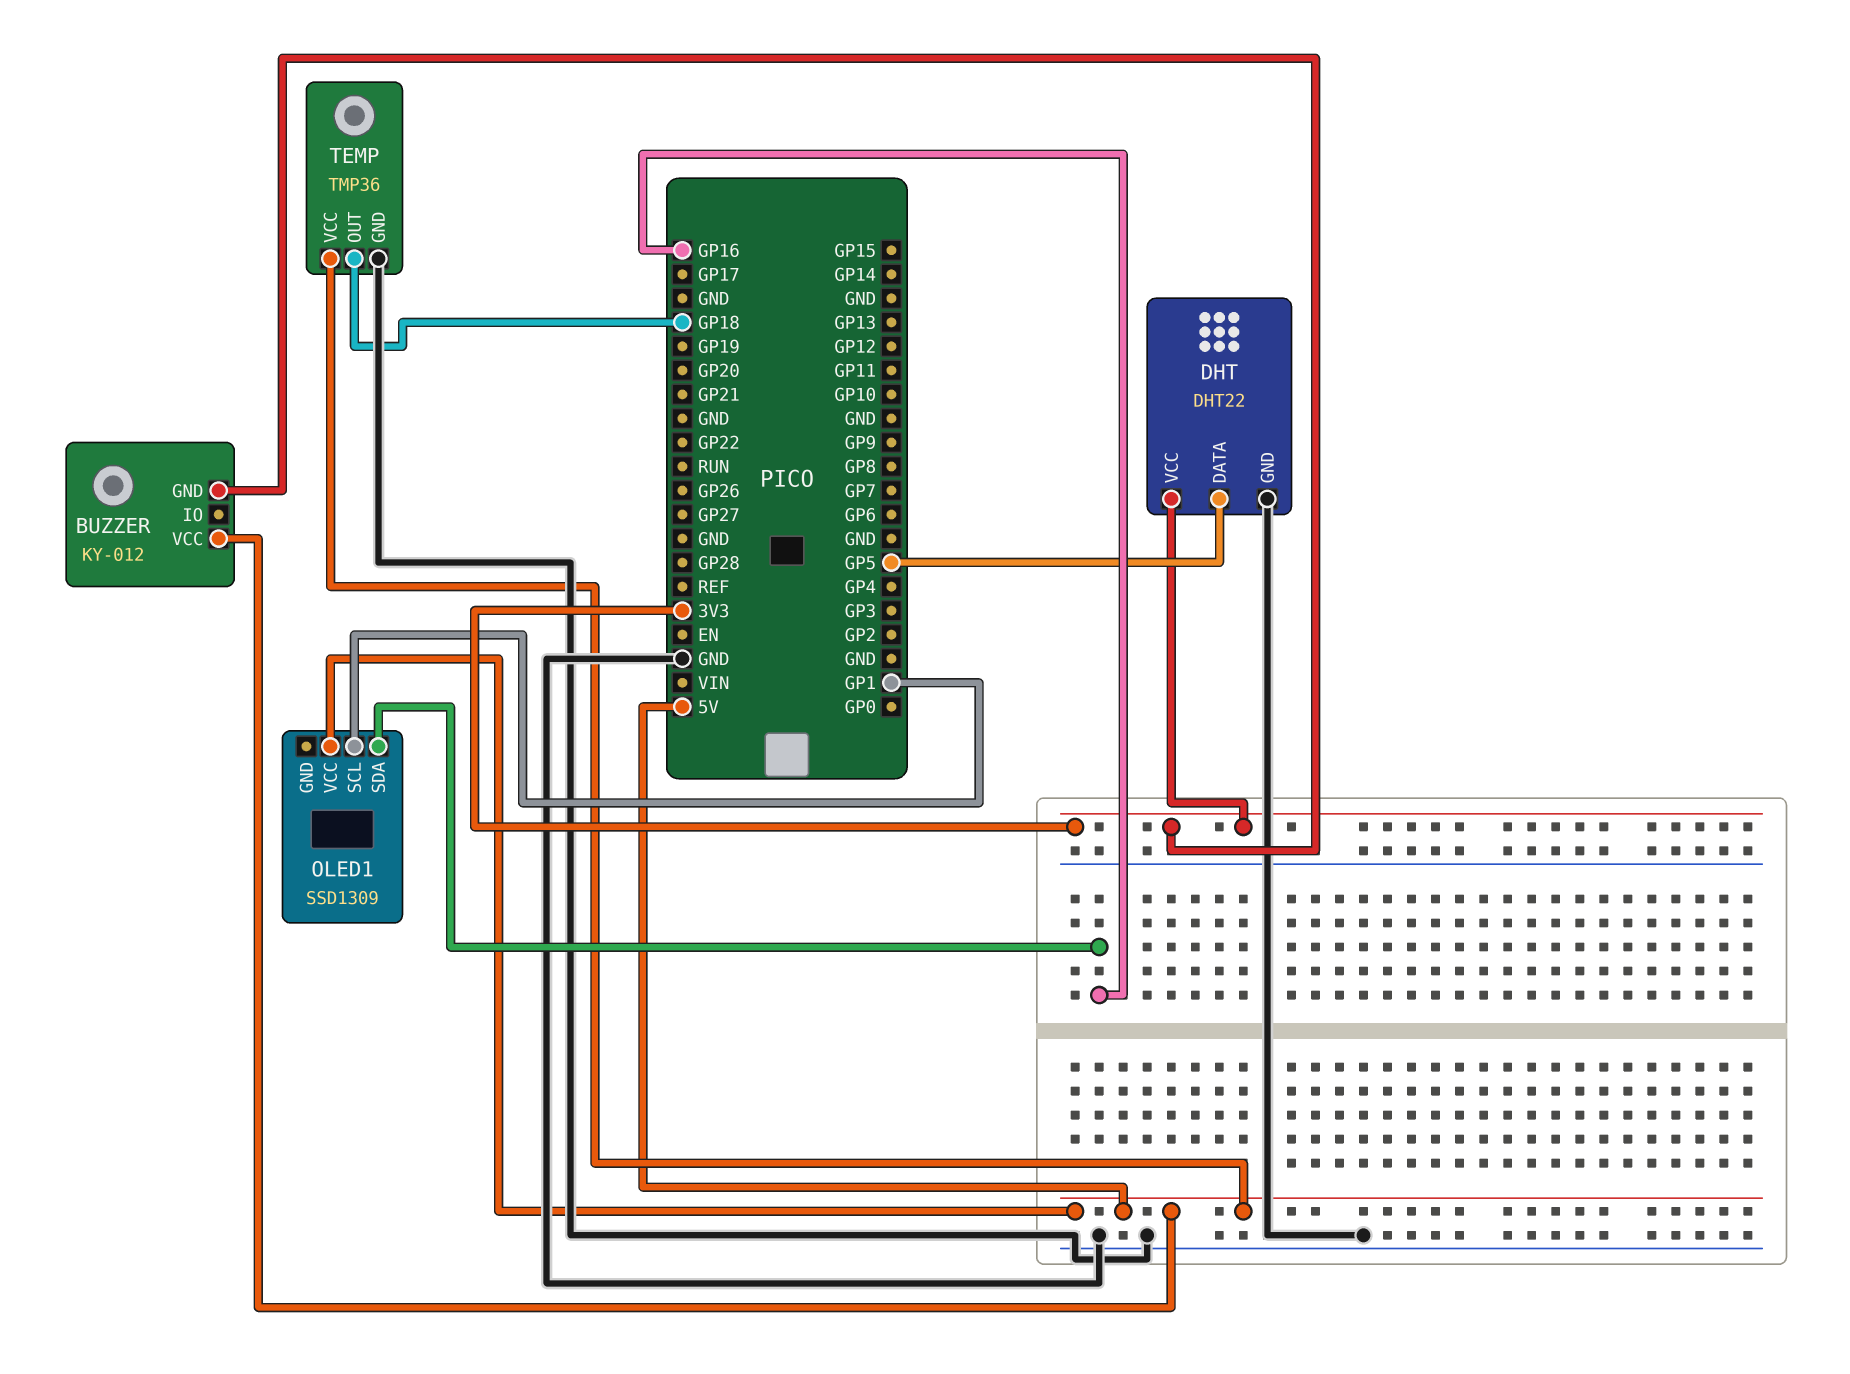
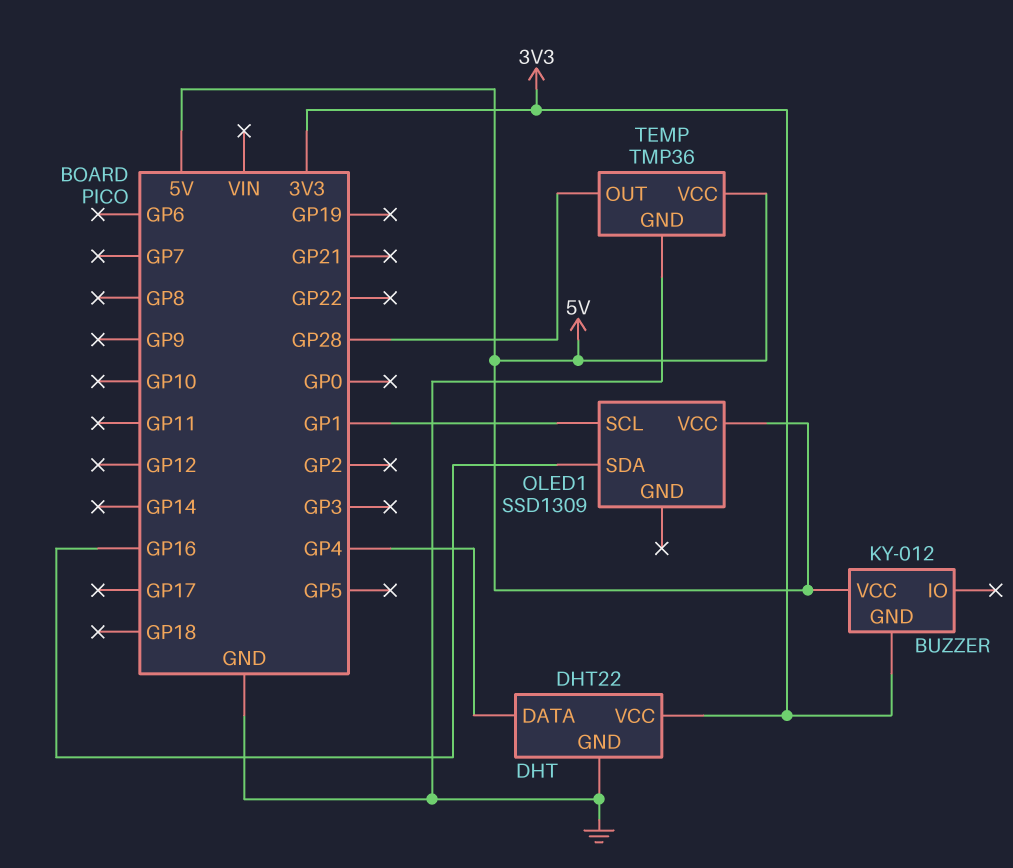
DHT pin DATA: GP5 -> GP4
TEMP pin OUT: GP18 -> GP28

